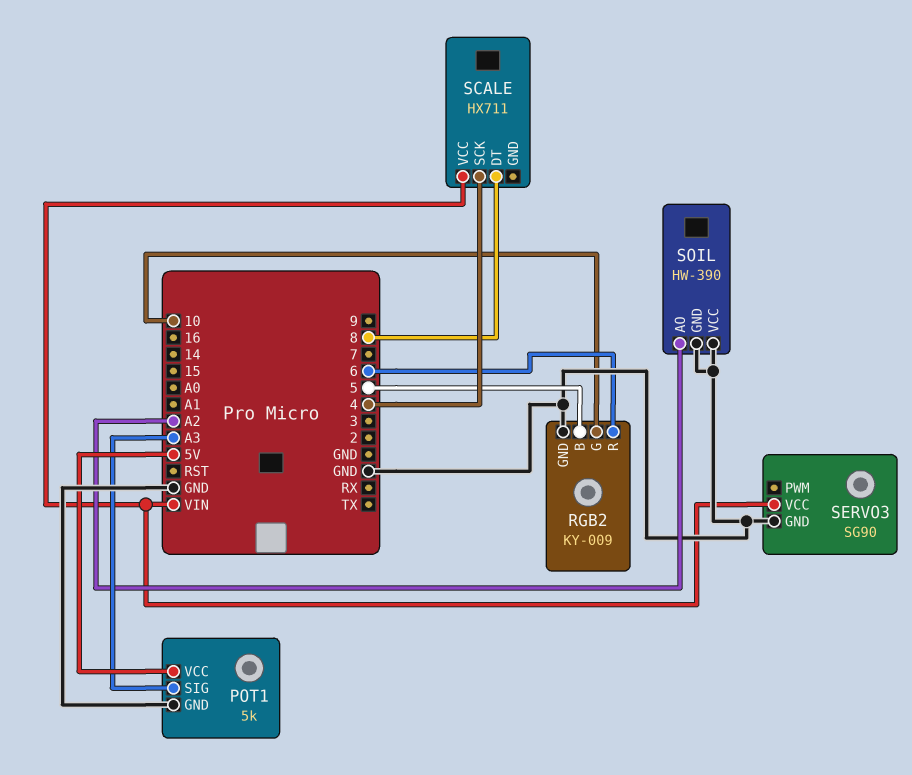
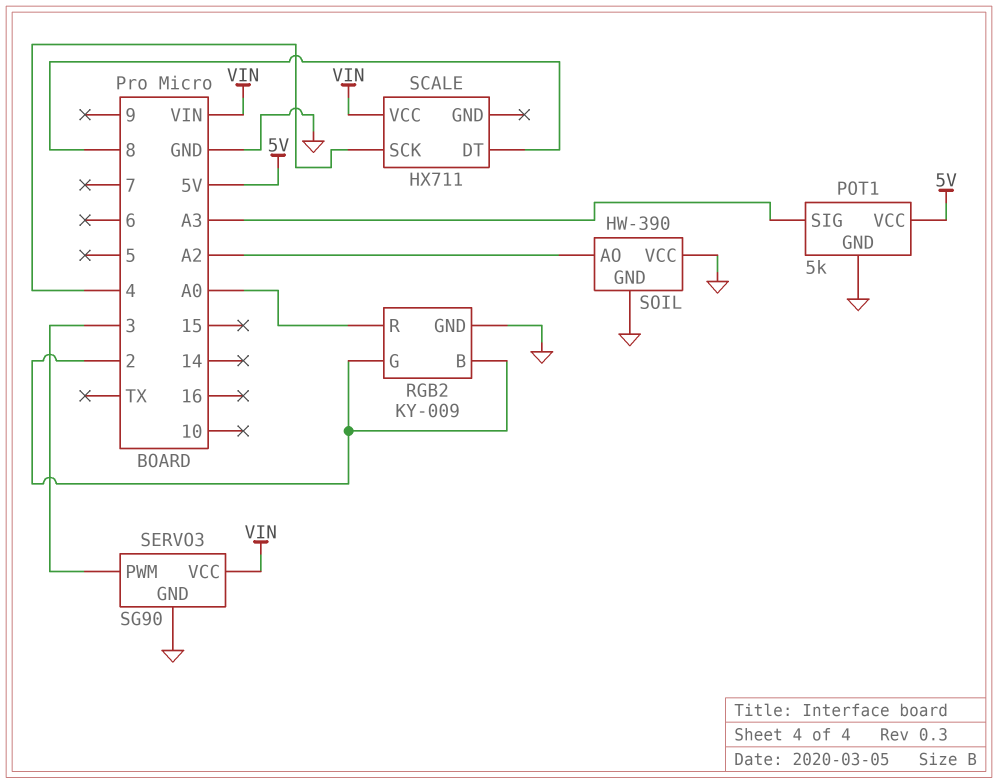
RGB2 pin B: 5 -> 2
RGB2 pin G: 10 -> 2
RGB2 pin R: 6 -> A0
SERVO3 pin PWM: none -> 3

